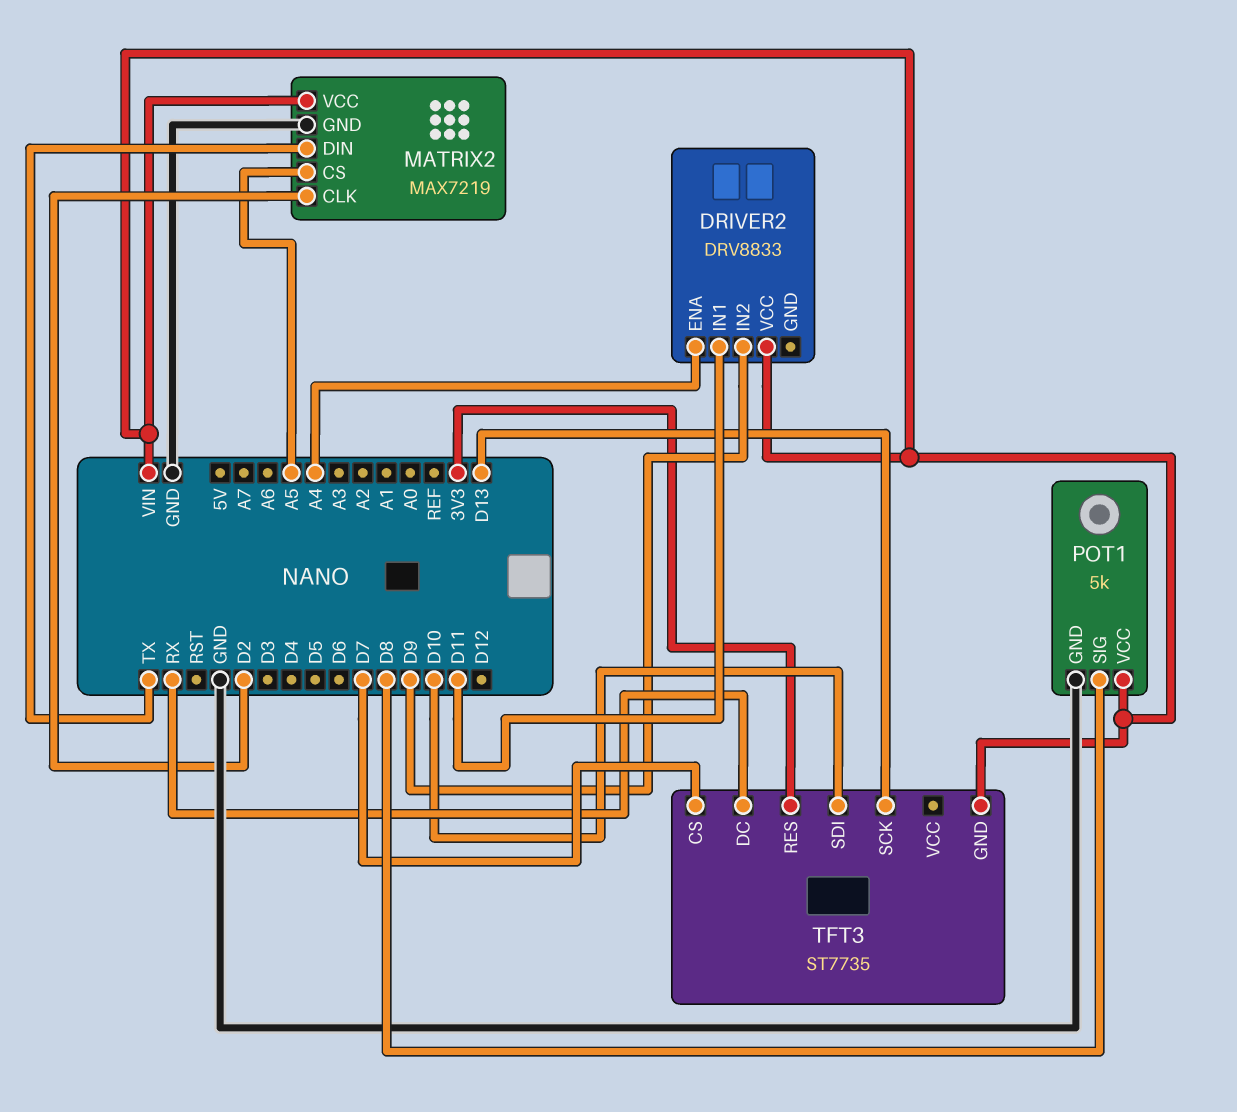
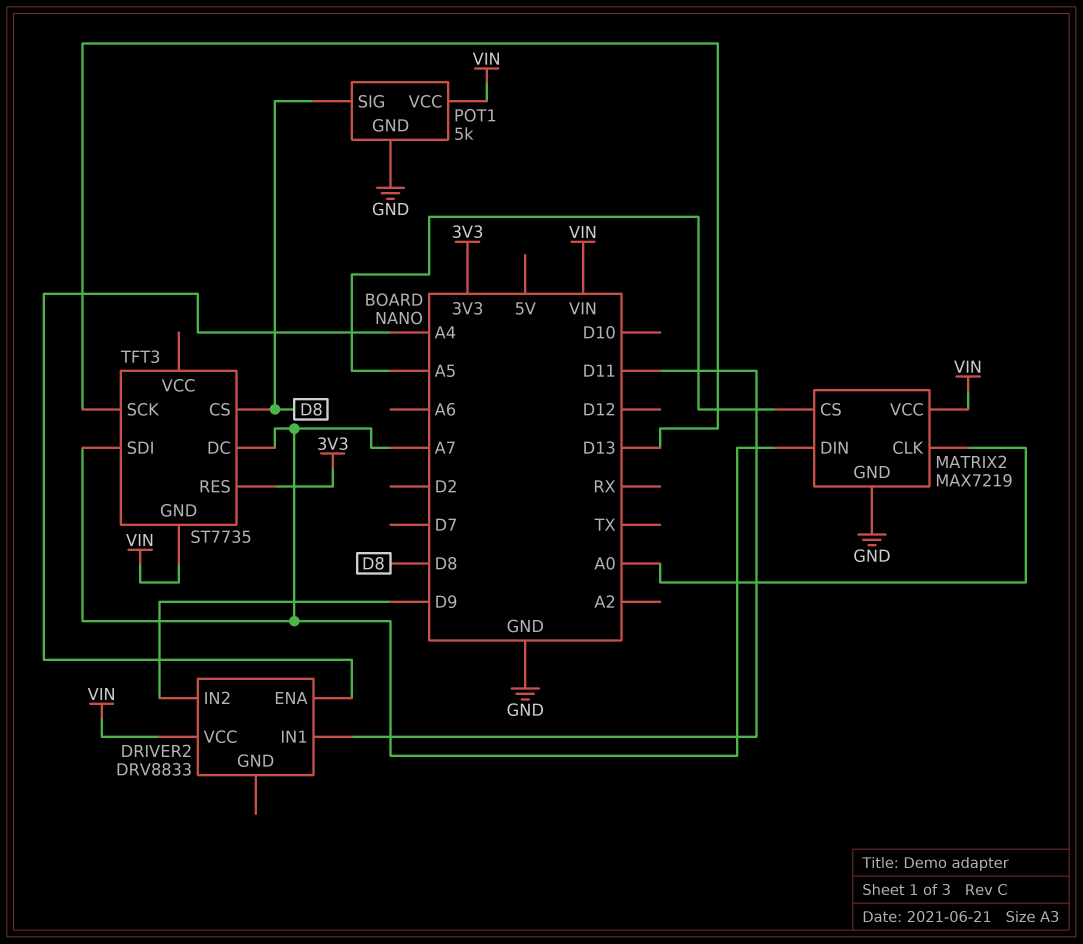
MATRIX2 pin CLK: D2 -> A0
MATRIX2 pin DIN: TX -> A7
TFT3 pin CS: D7 -> D8
TFT3 pin DC: RX -> A7
TFT3 pin SDI: D10 -> A7

